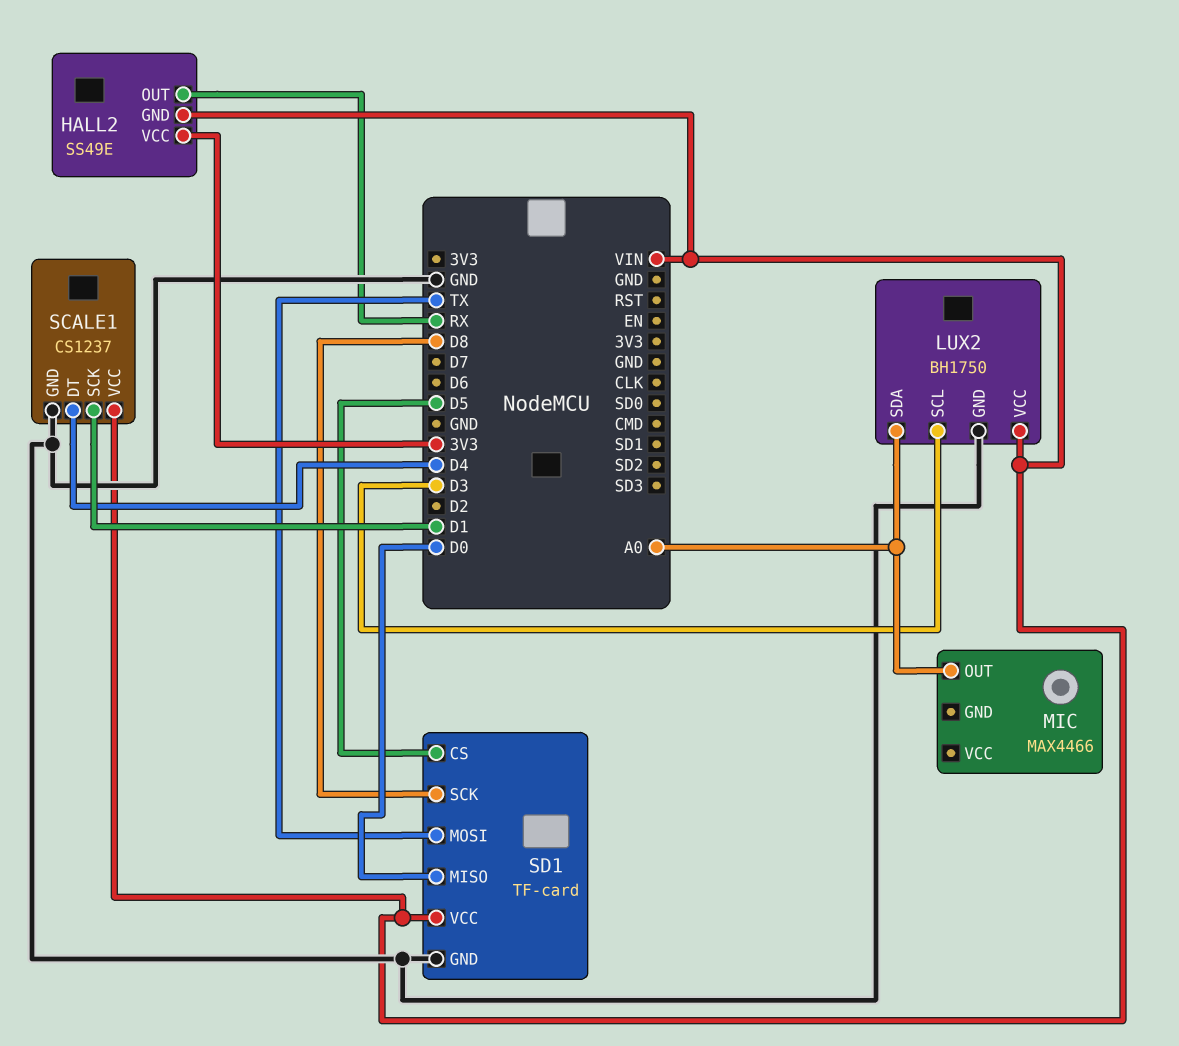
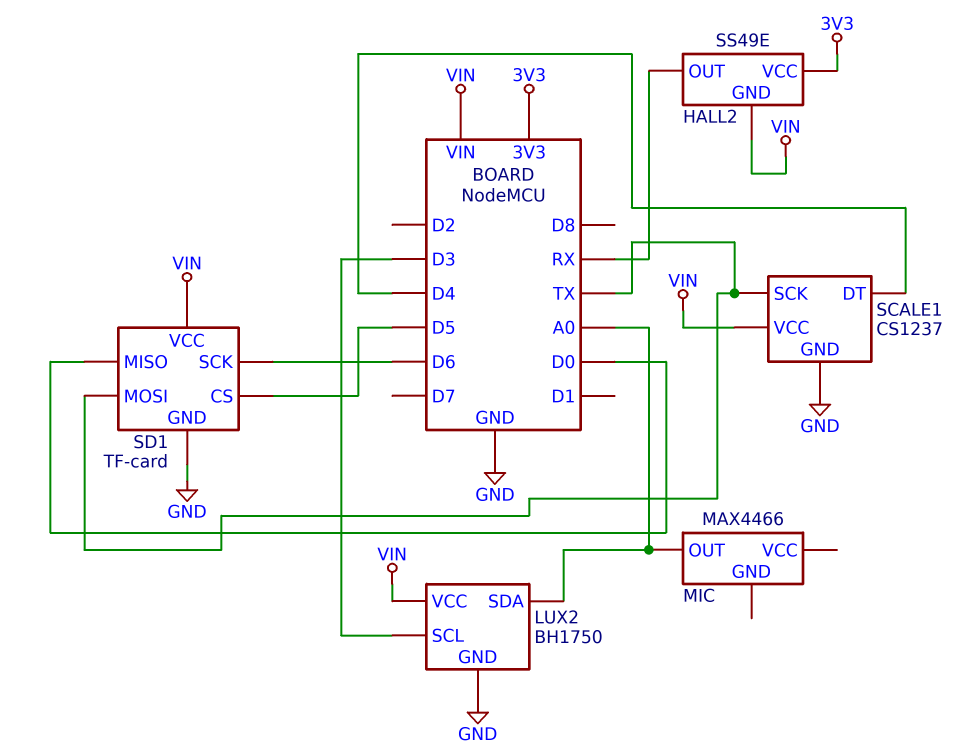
SCALE1 pin SCK: D1 -> TX
SD1 pin SCK: D8 -> D6

